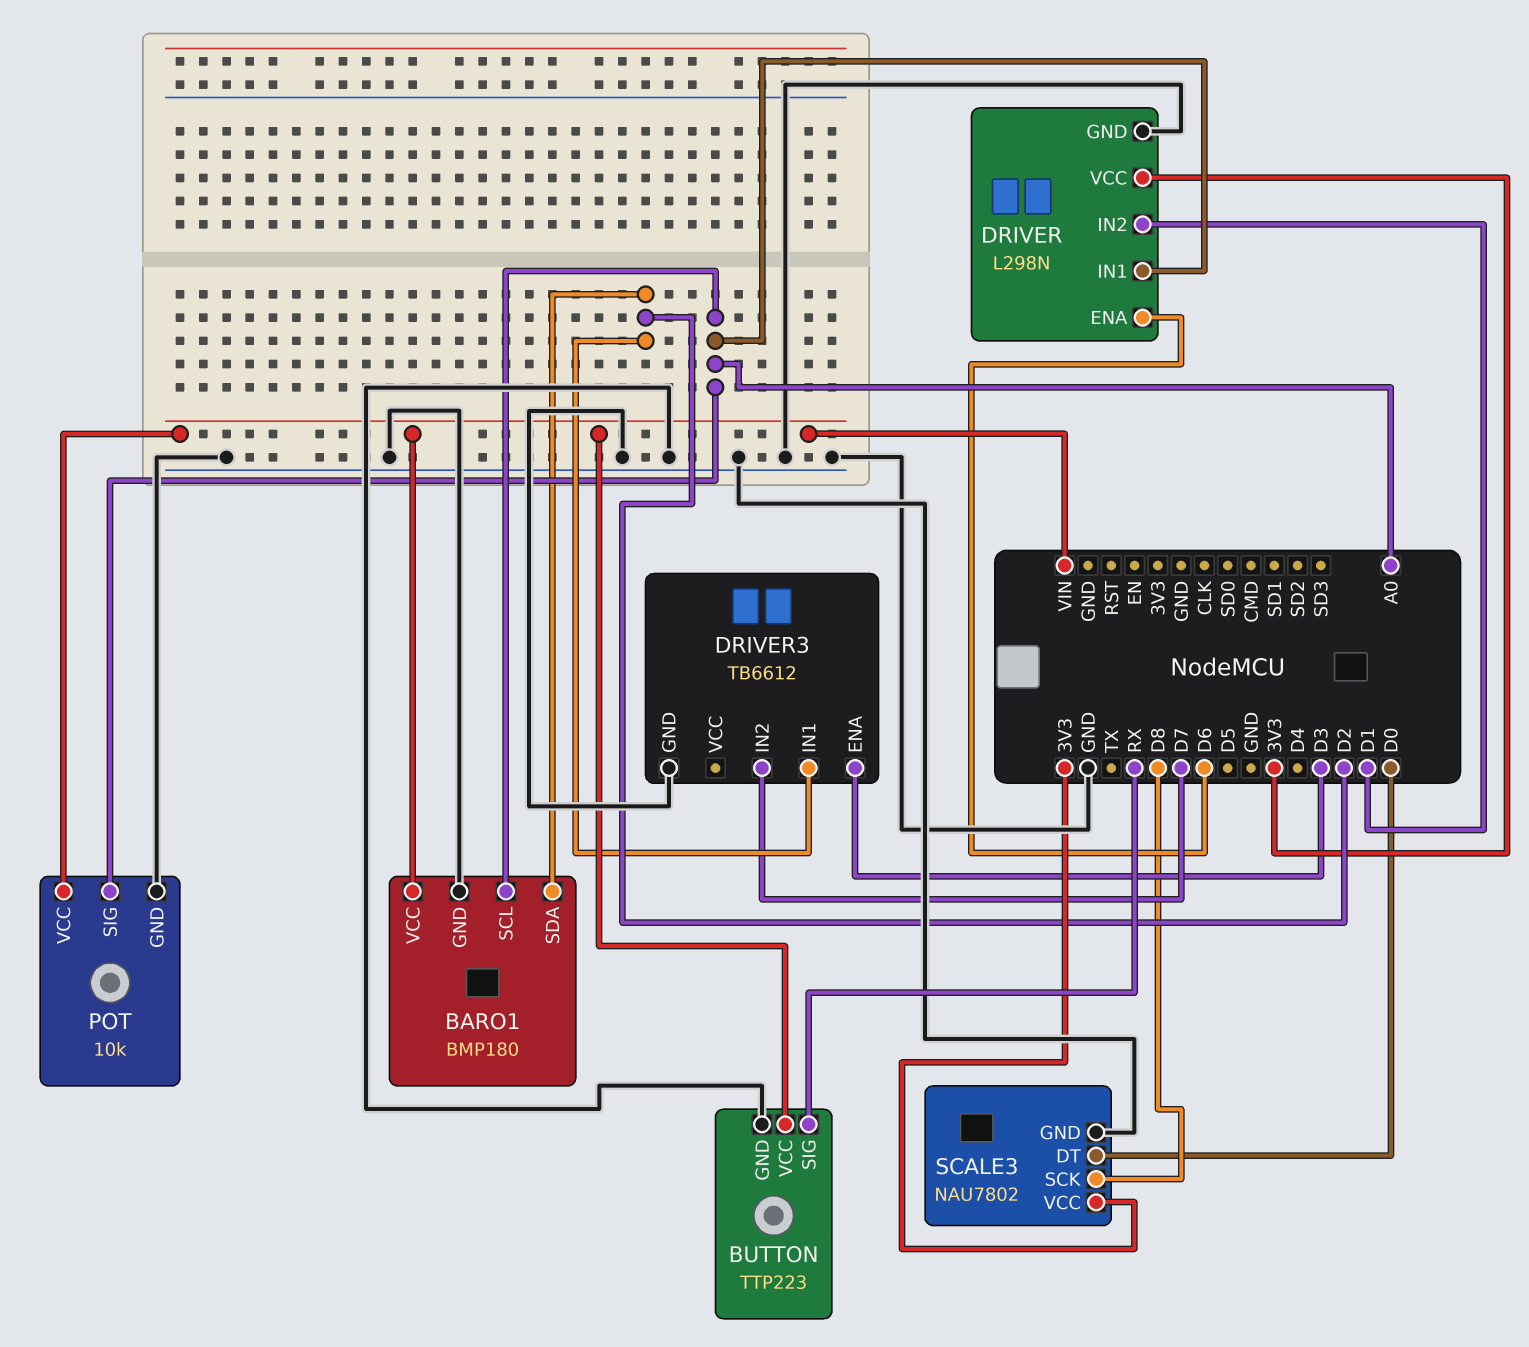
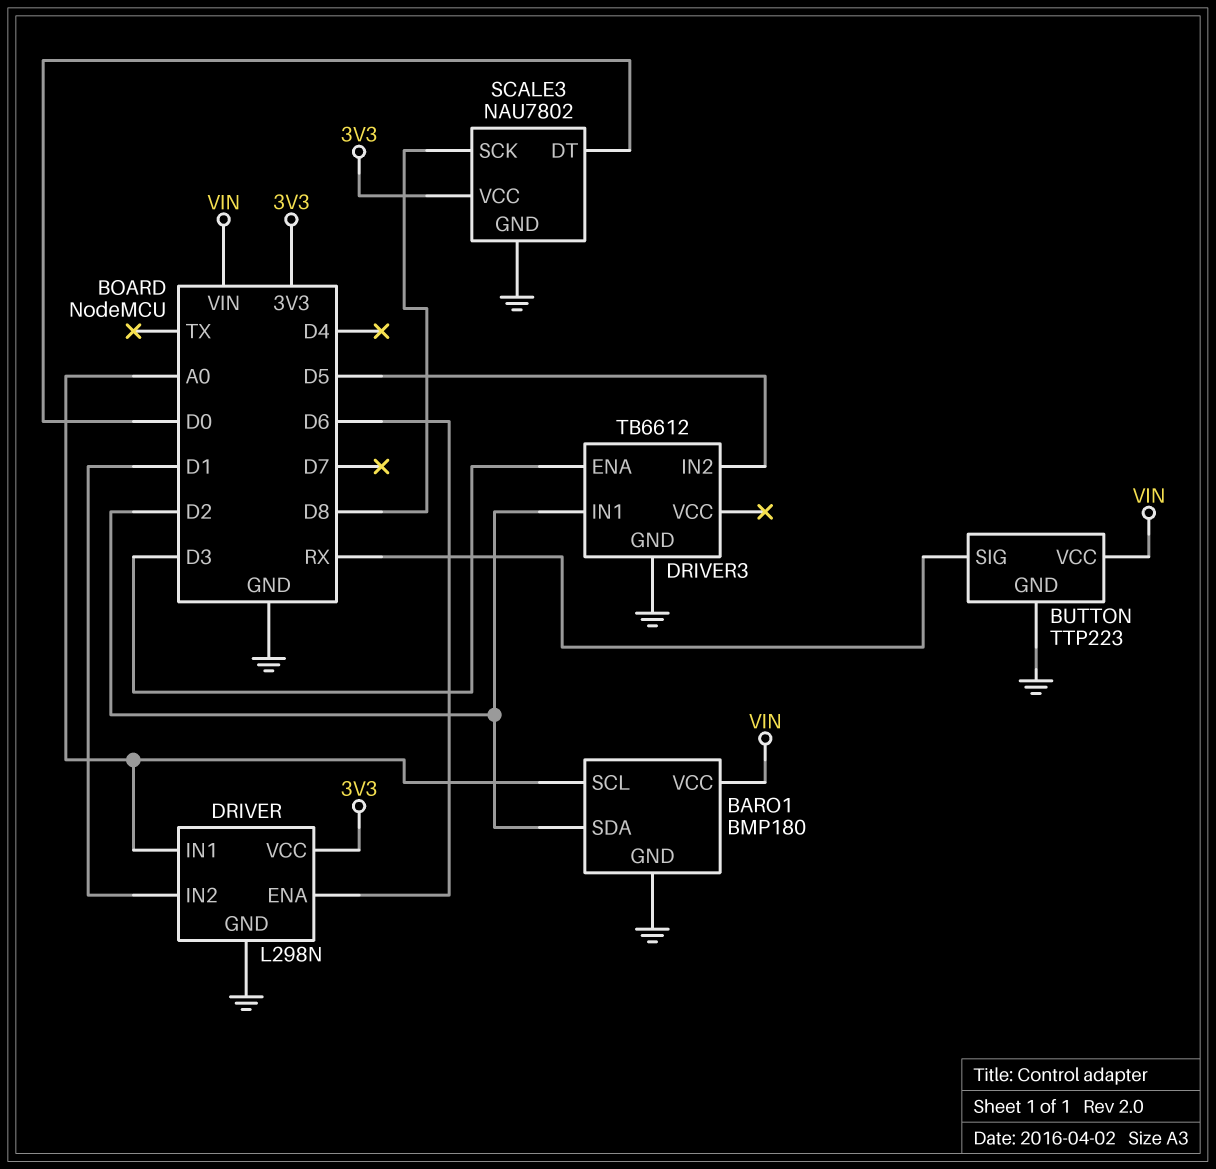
DRIVER3 pin IN2: D7 -> D5
POT: 10k -> none
POT pin GND: GND -> none
POT pin SIG: A0 -> none
POT pin VCC: VIN -> none

